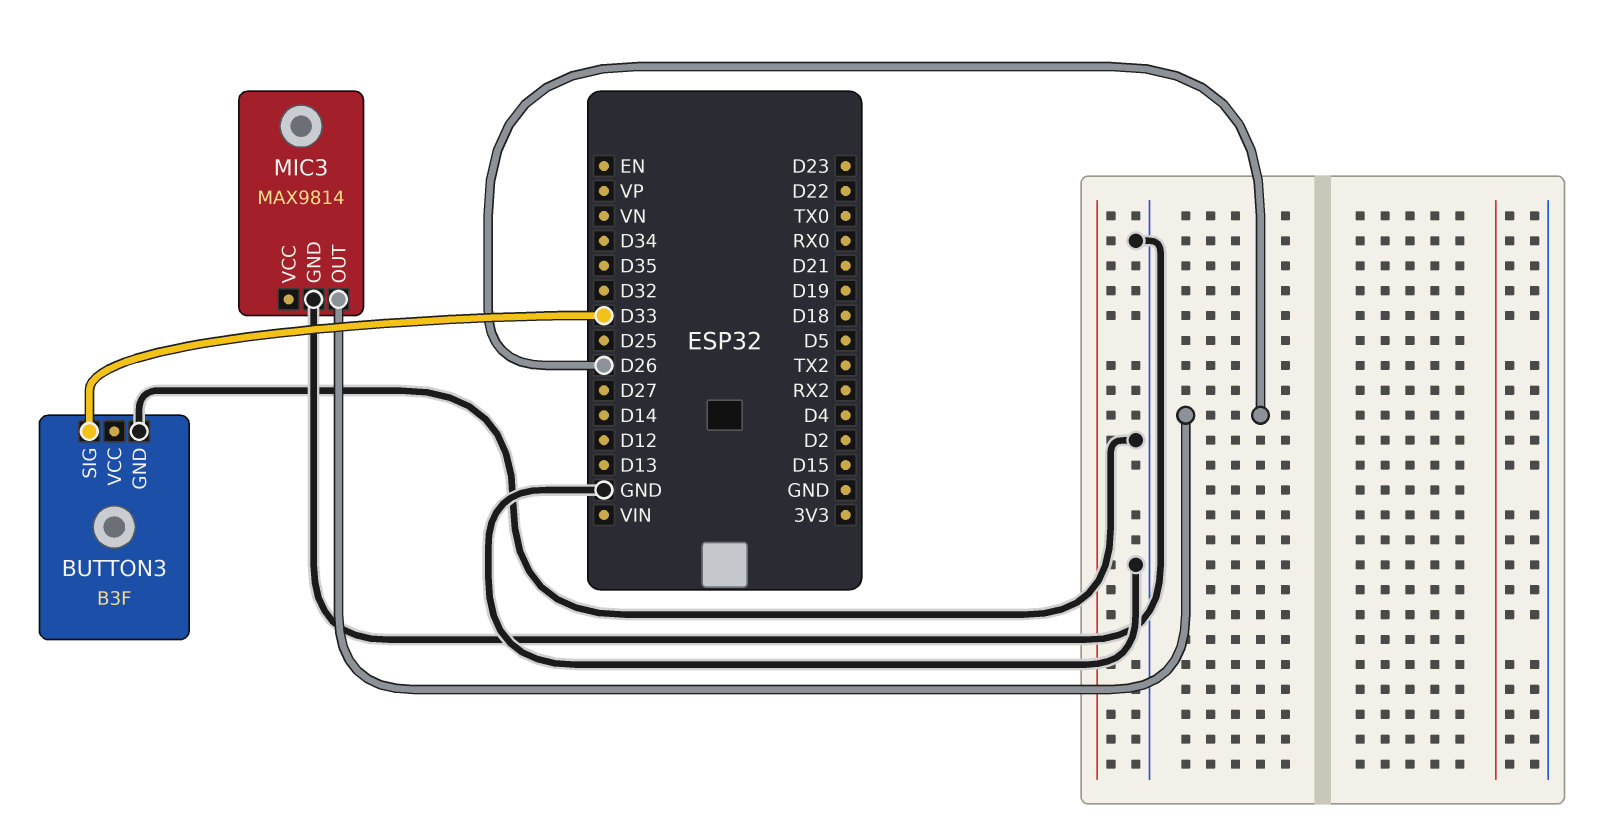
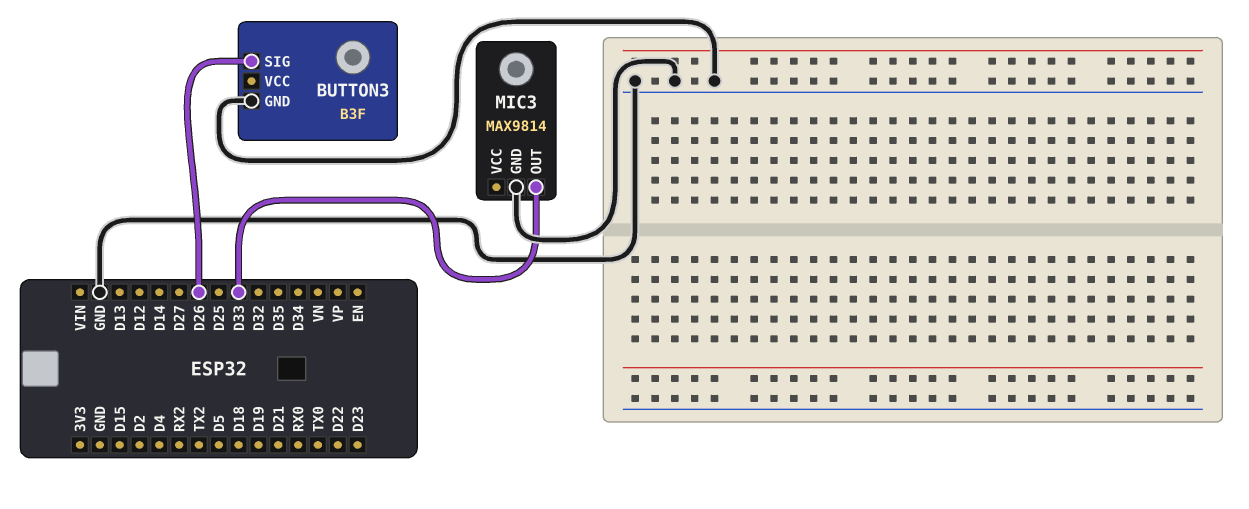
BUTTON3 pin SIG: D33 -> D26
MIC3 pin OUT: D26 -> D33

